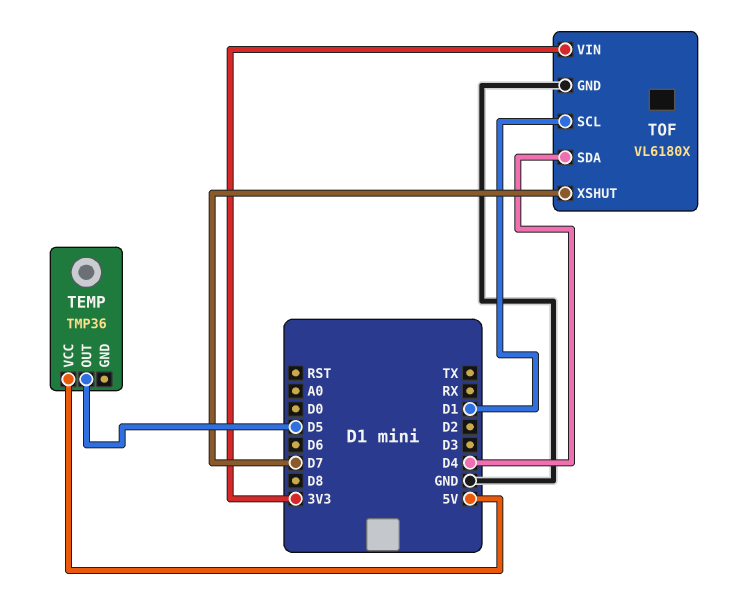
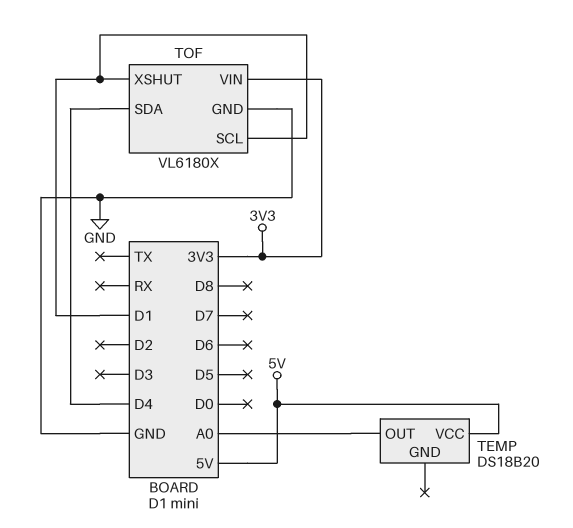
TEMP: TMP36 -> DS18B20
TEMP pin OUT: D5 -> A0
TOF pin XSHUT: D7 -> D1

